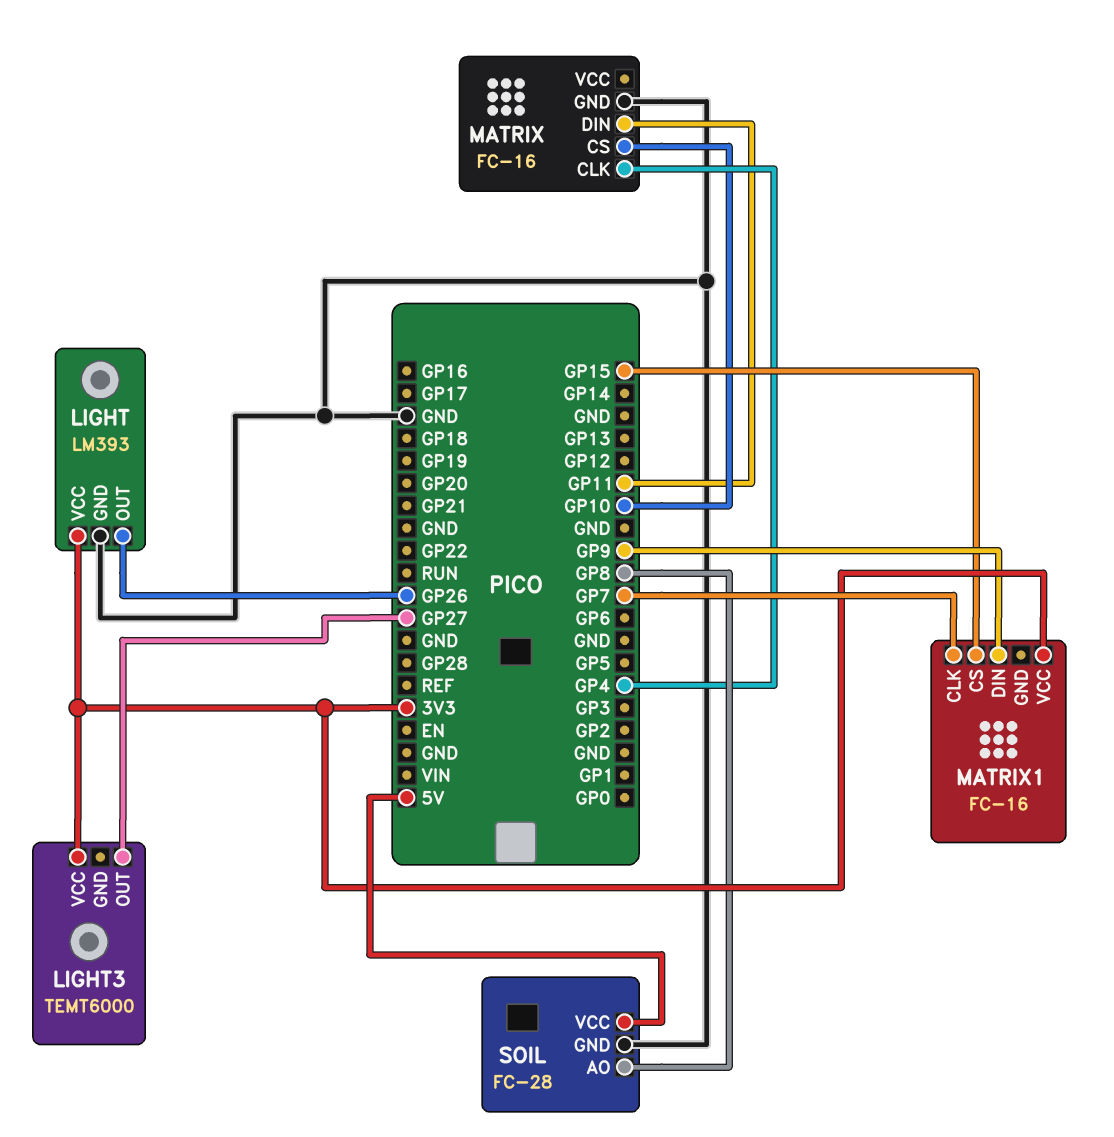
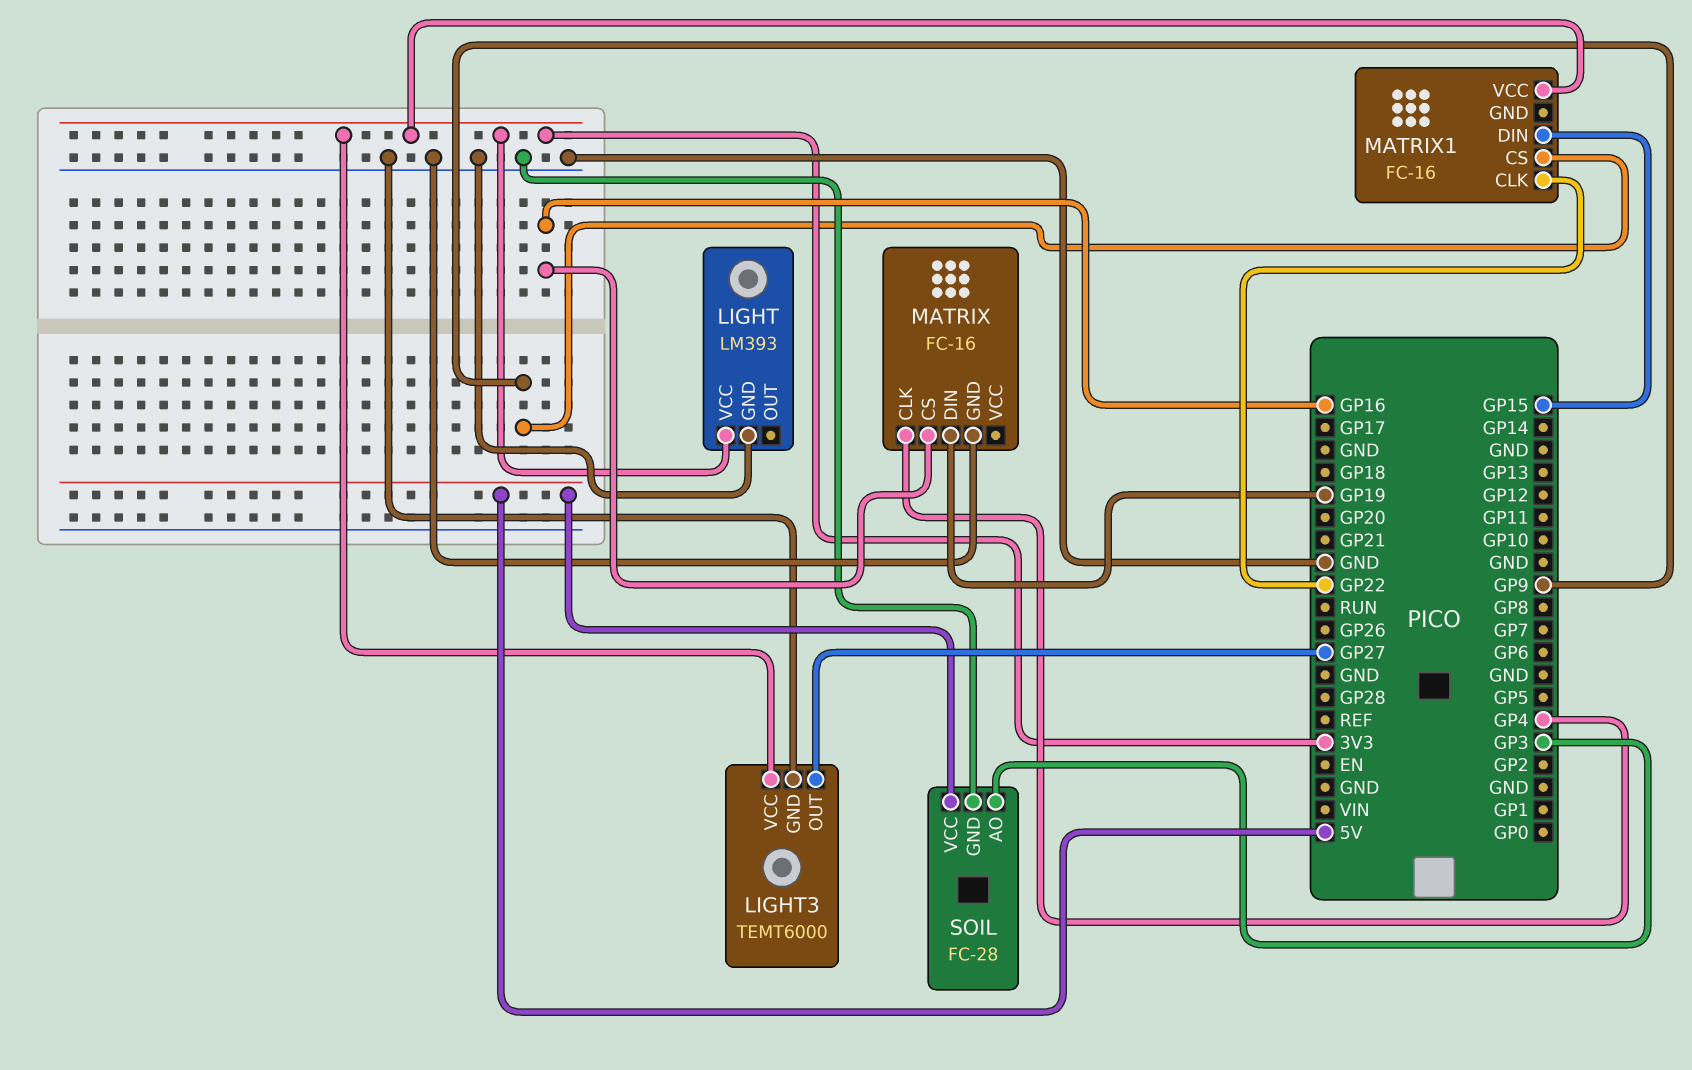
LIGHT pin OUT: GP26 -> none
LIGHT3 pin GND: none -> GND
MATRIX pin CS: GP10 -> GP16
MATRIX pin DIN: GP11 -> GP19
MATRIX1 pin CLK: GP7 -> GP22
MATRIX1 pin CS: GP15 -> GP9
MATRIX1 pin DIN: GP9 -> GP15
SOIL pin AO: GP8 -> GP3

